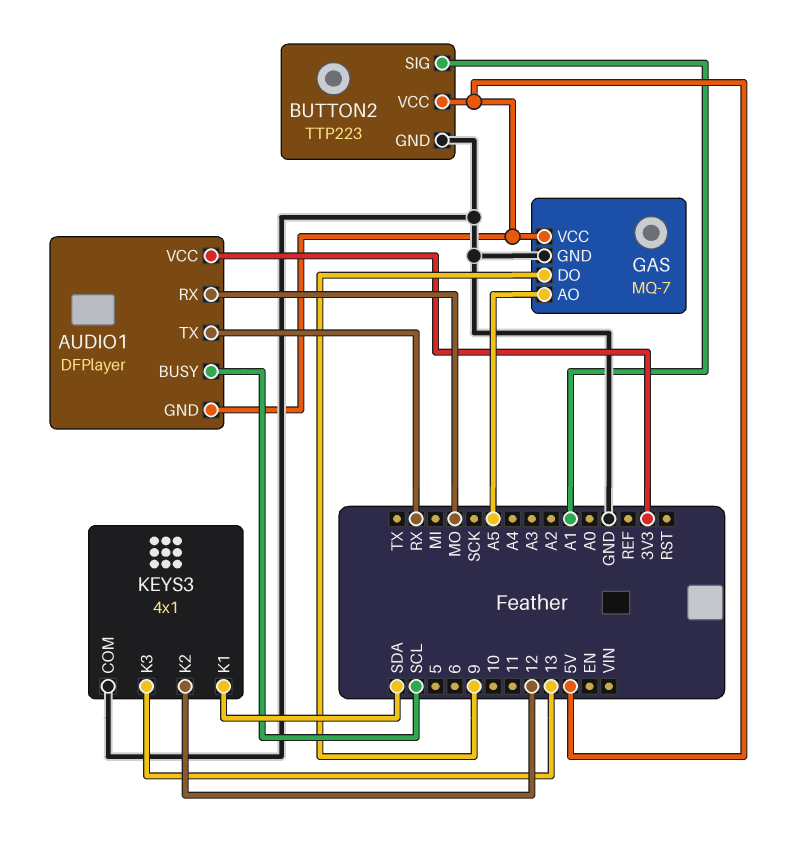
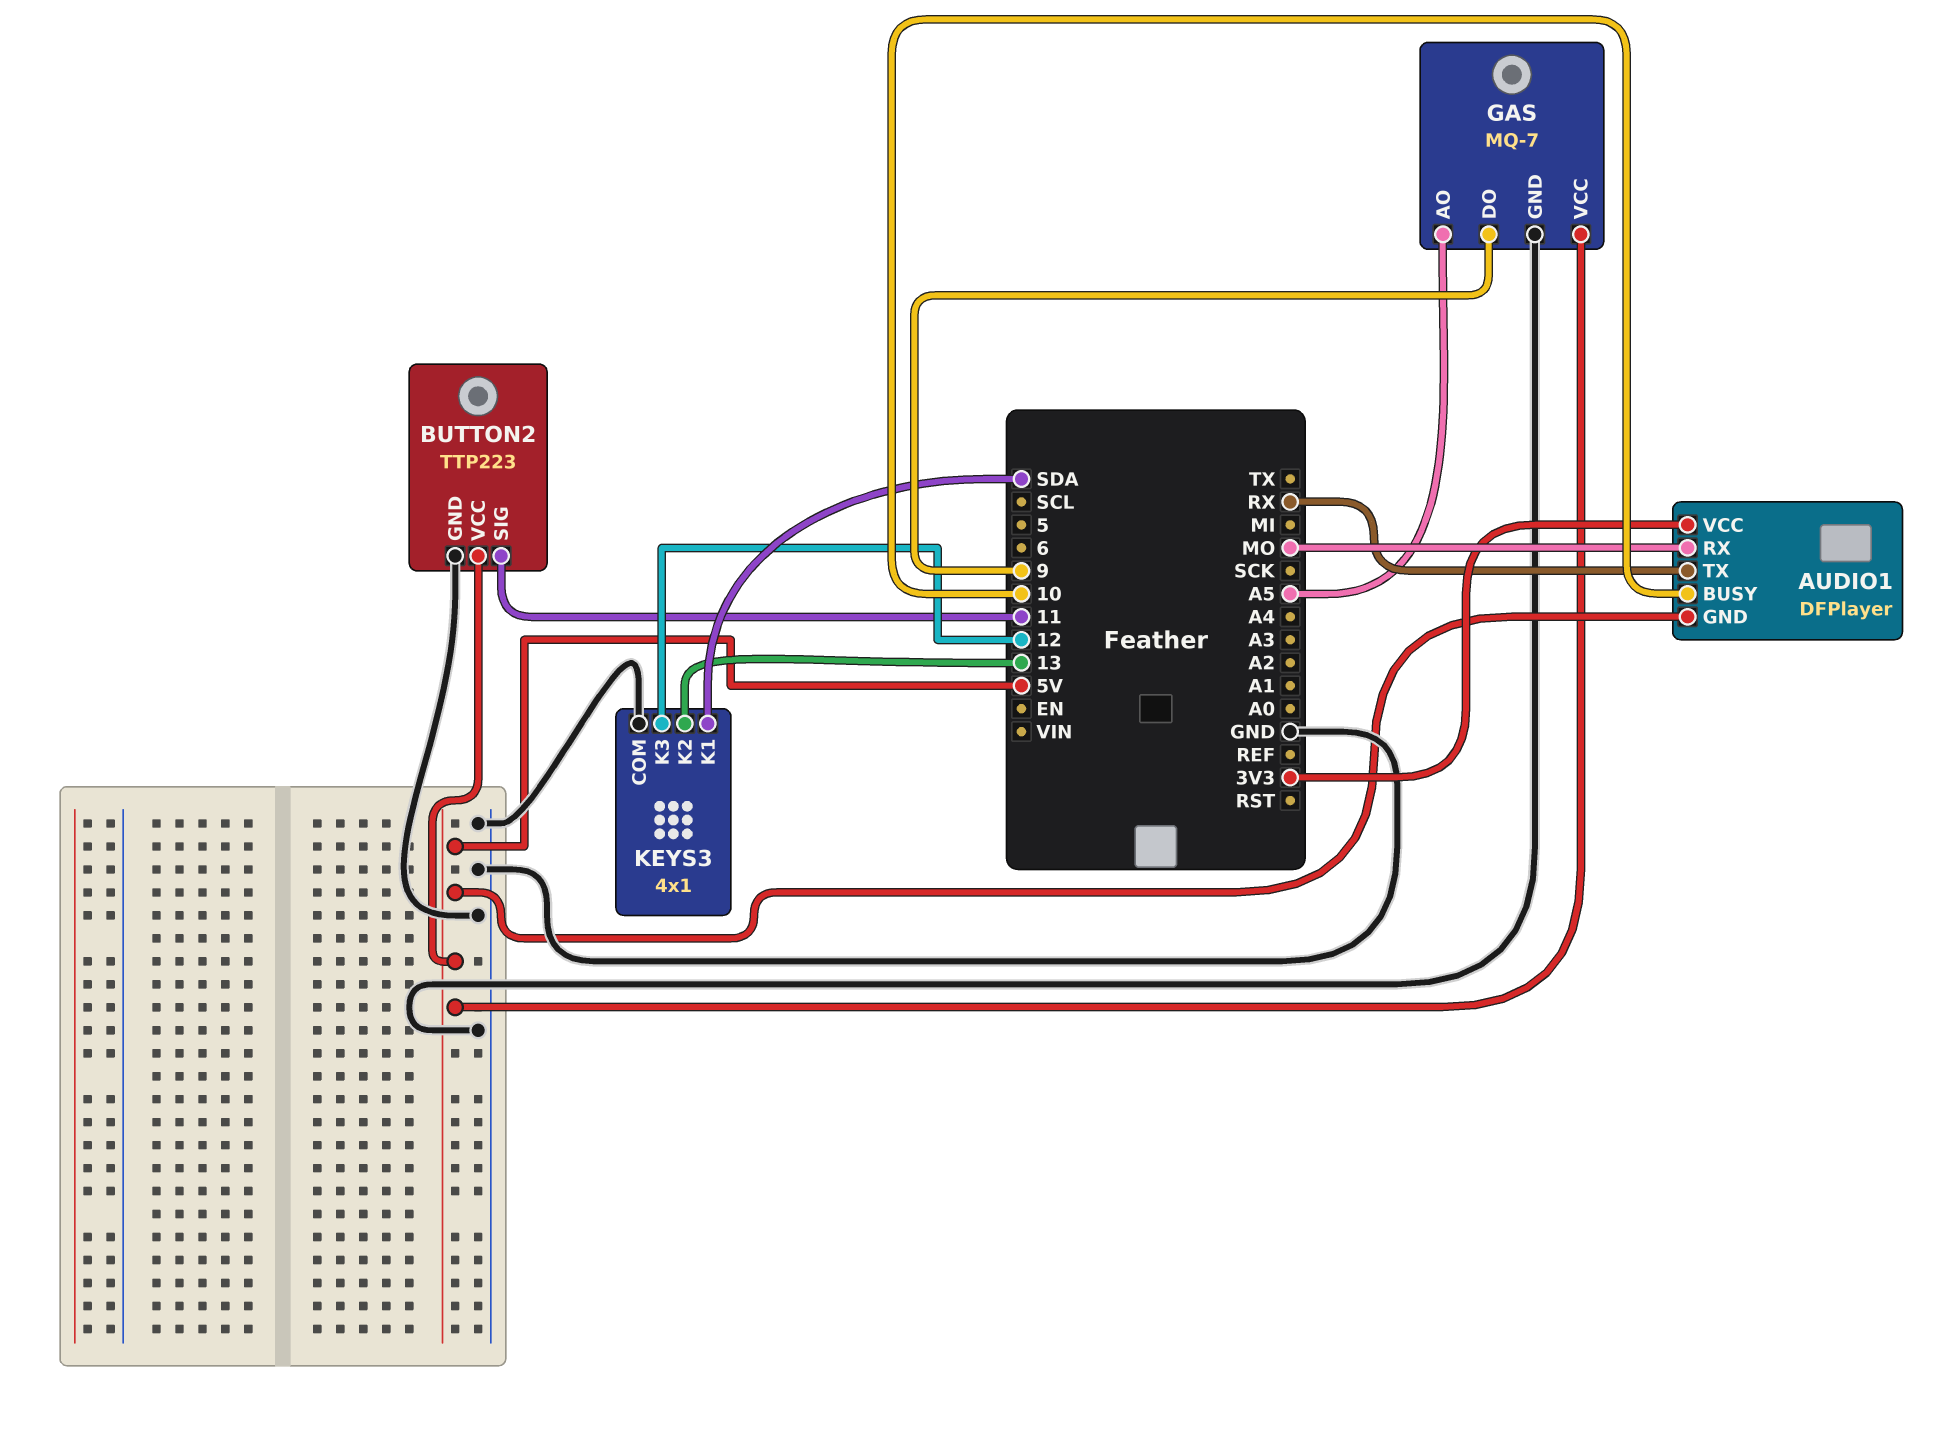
AUDIO1 pin BUSY: SCL -> 10
BUTTON2 pin SIG: A1 -> 11
KEYS3 pin K2: 12 -> 13
KEYS3 pin K3: 13 -> 12

